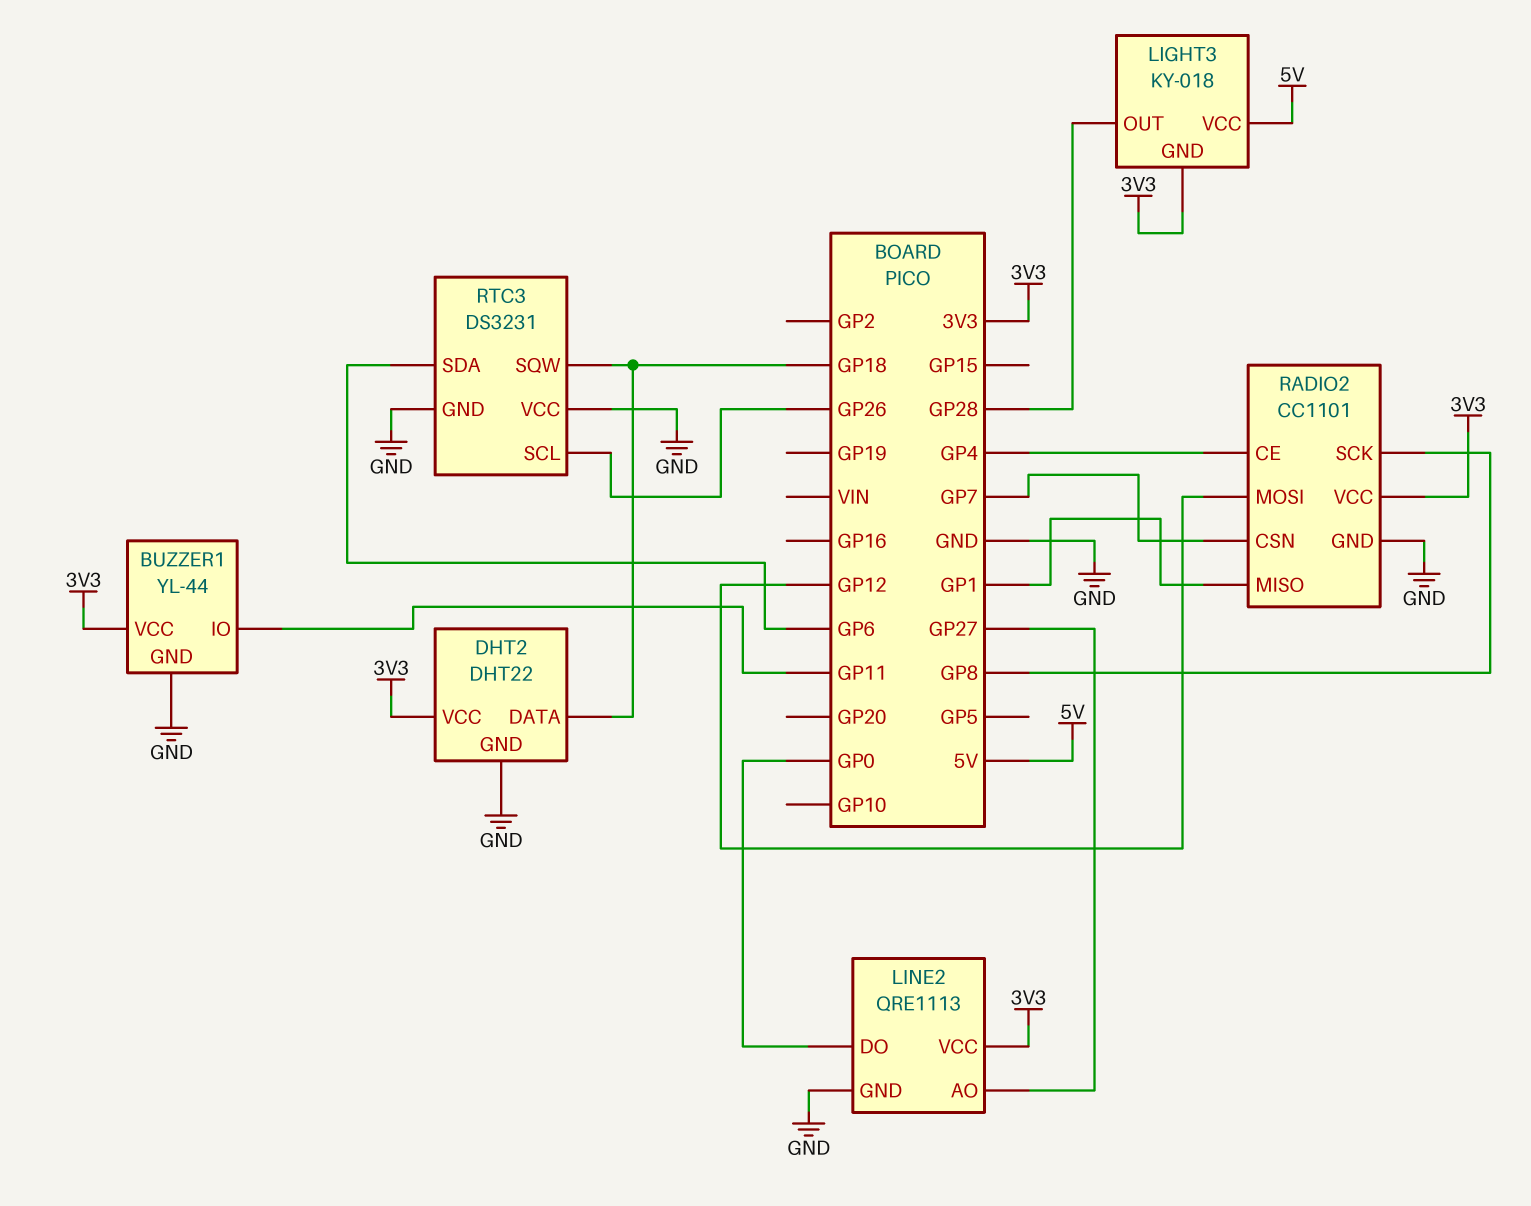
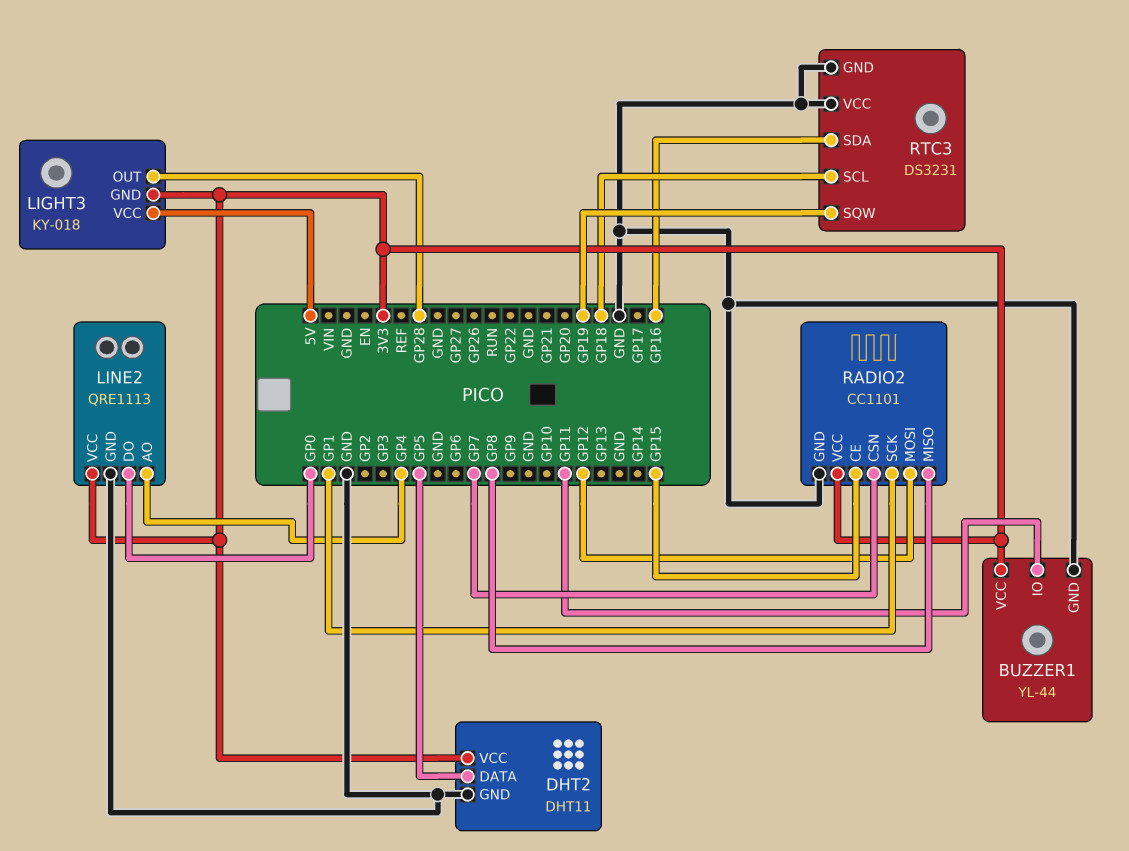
DHT2: DHT22 -> DHT11
DHT2 pin DATA: GP18 -> GP5
LINE2 pin AO: GP27 -> GP4
RADIO2 pin CE: GP4 -> GP15
RADIO2 pin MISO: GP1 -> GP8
RADIO2 pin SCK: GP8 -> GP1
RTC3 pin SCL: GP26 -> GP18
RTC3 pin SDA: GP6 -> GP16
RTC3 pin SQW: GP18 -> GP19

